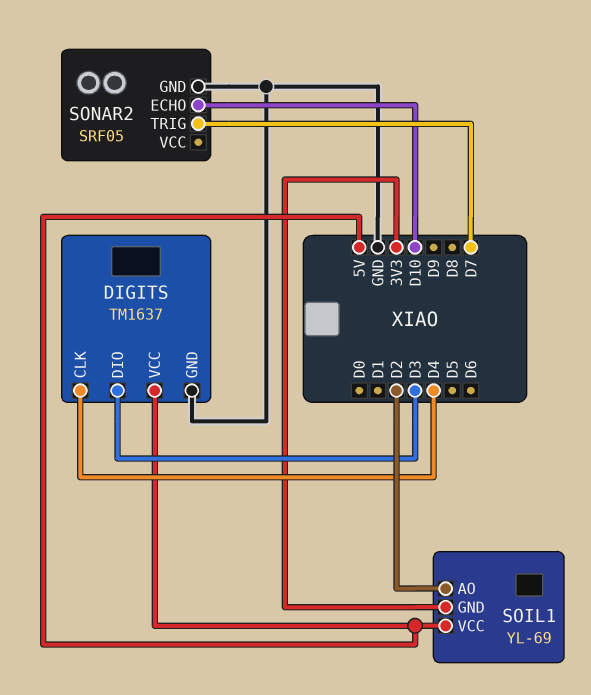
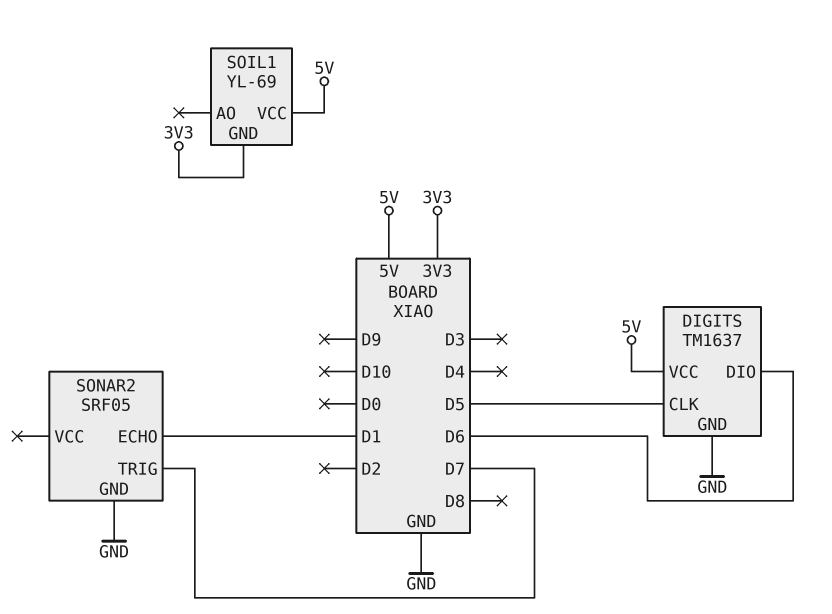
DIGITS pin CLK: D4 -> D5
DIGITS pin DIO: D3 -> D6
SOIL1 pin AO: D2 -> none
SONAR2 pin ECHO: D10 -> D1

